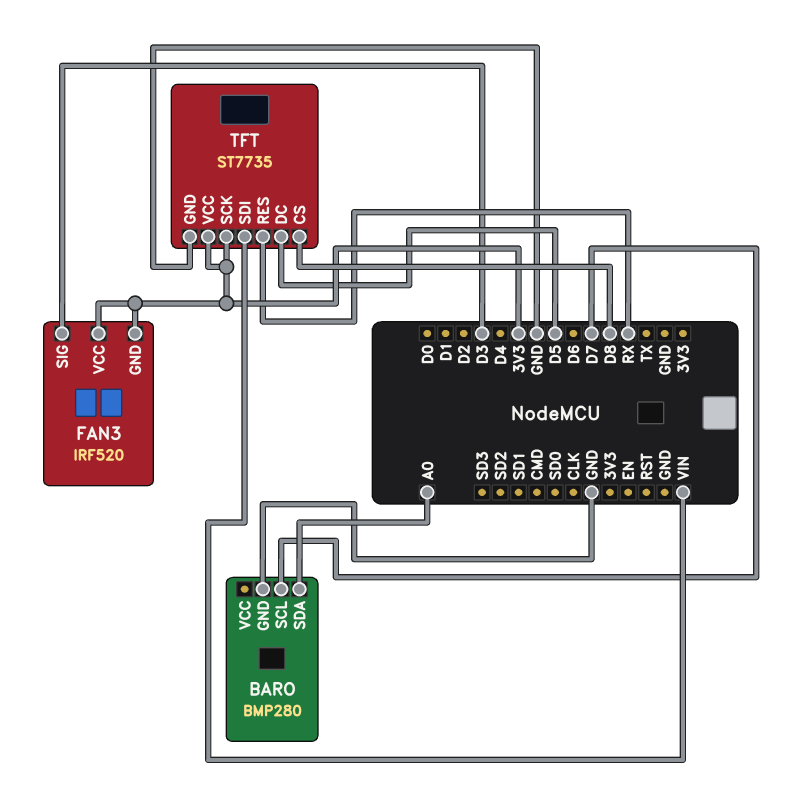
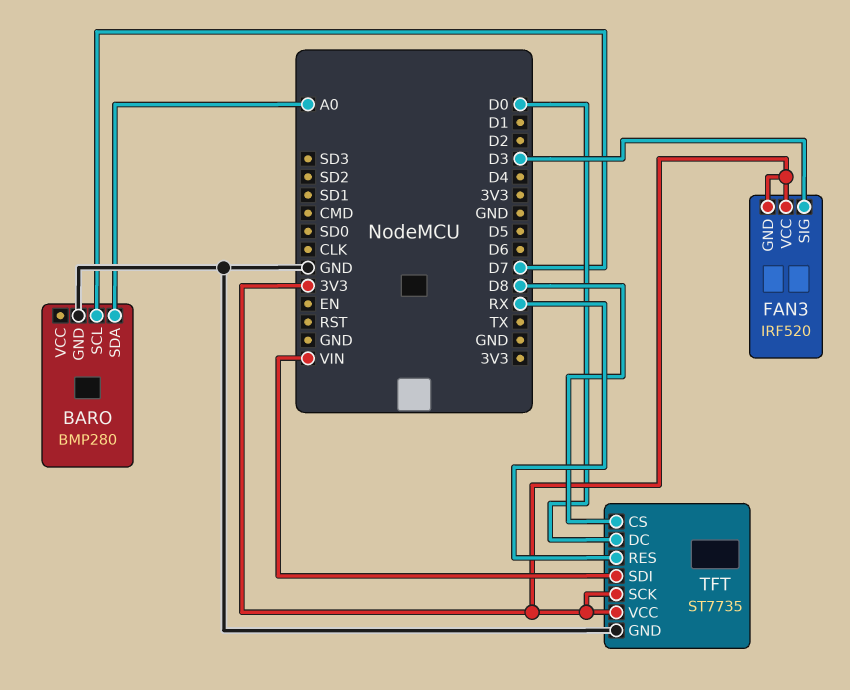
TFT pin DC: D5 -> D0

